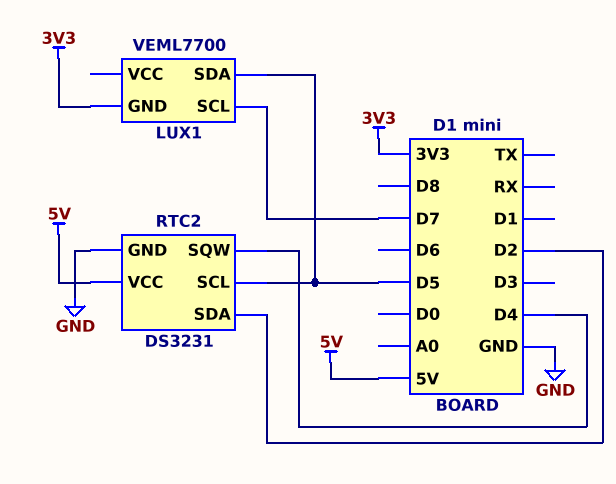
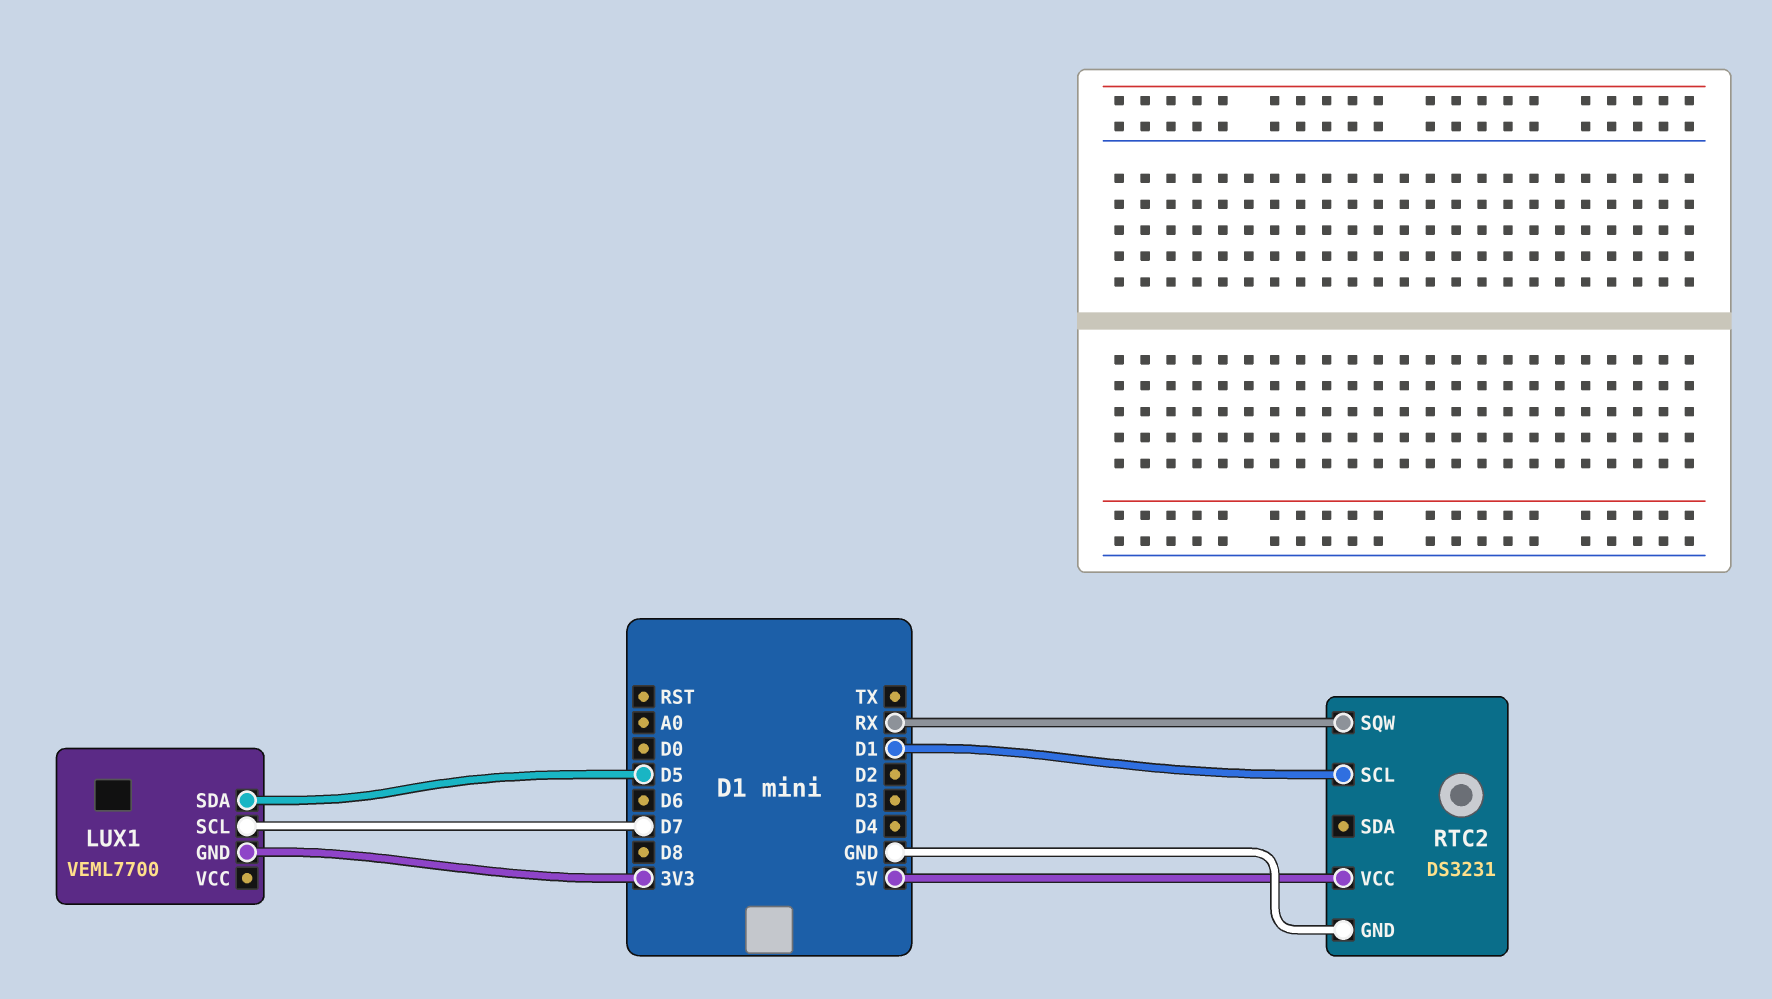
RTC2 pin SCL: D5 -> D1
RTC2 pin SDA: D2 -> none
RTC2 pin SQW: D4 -> RX

